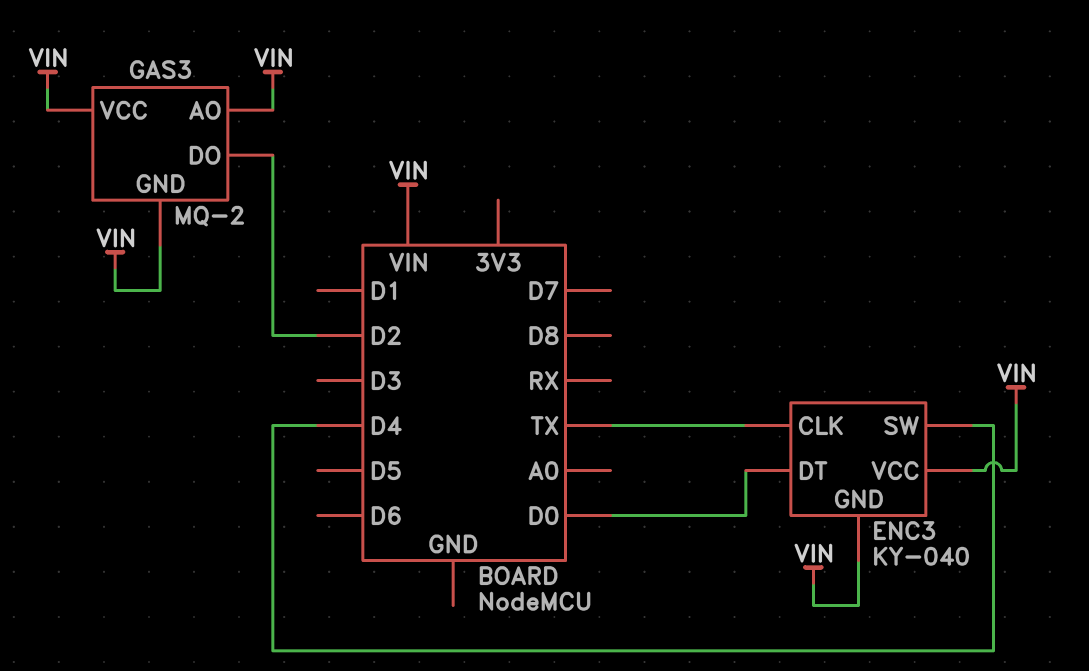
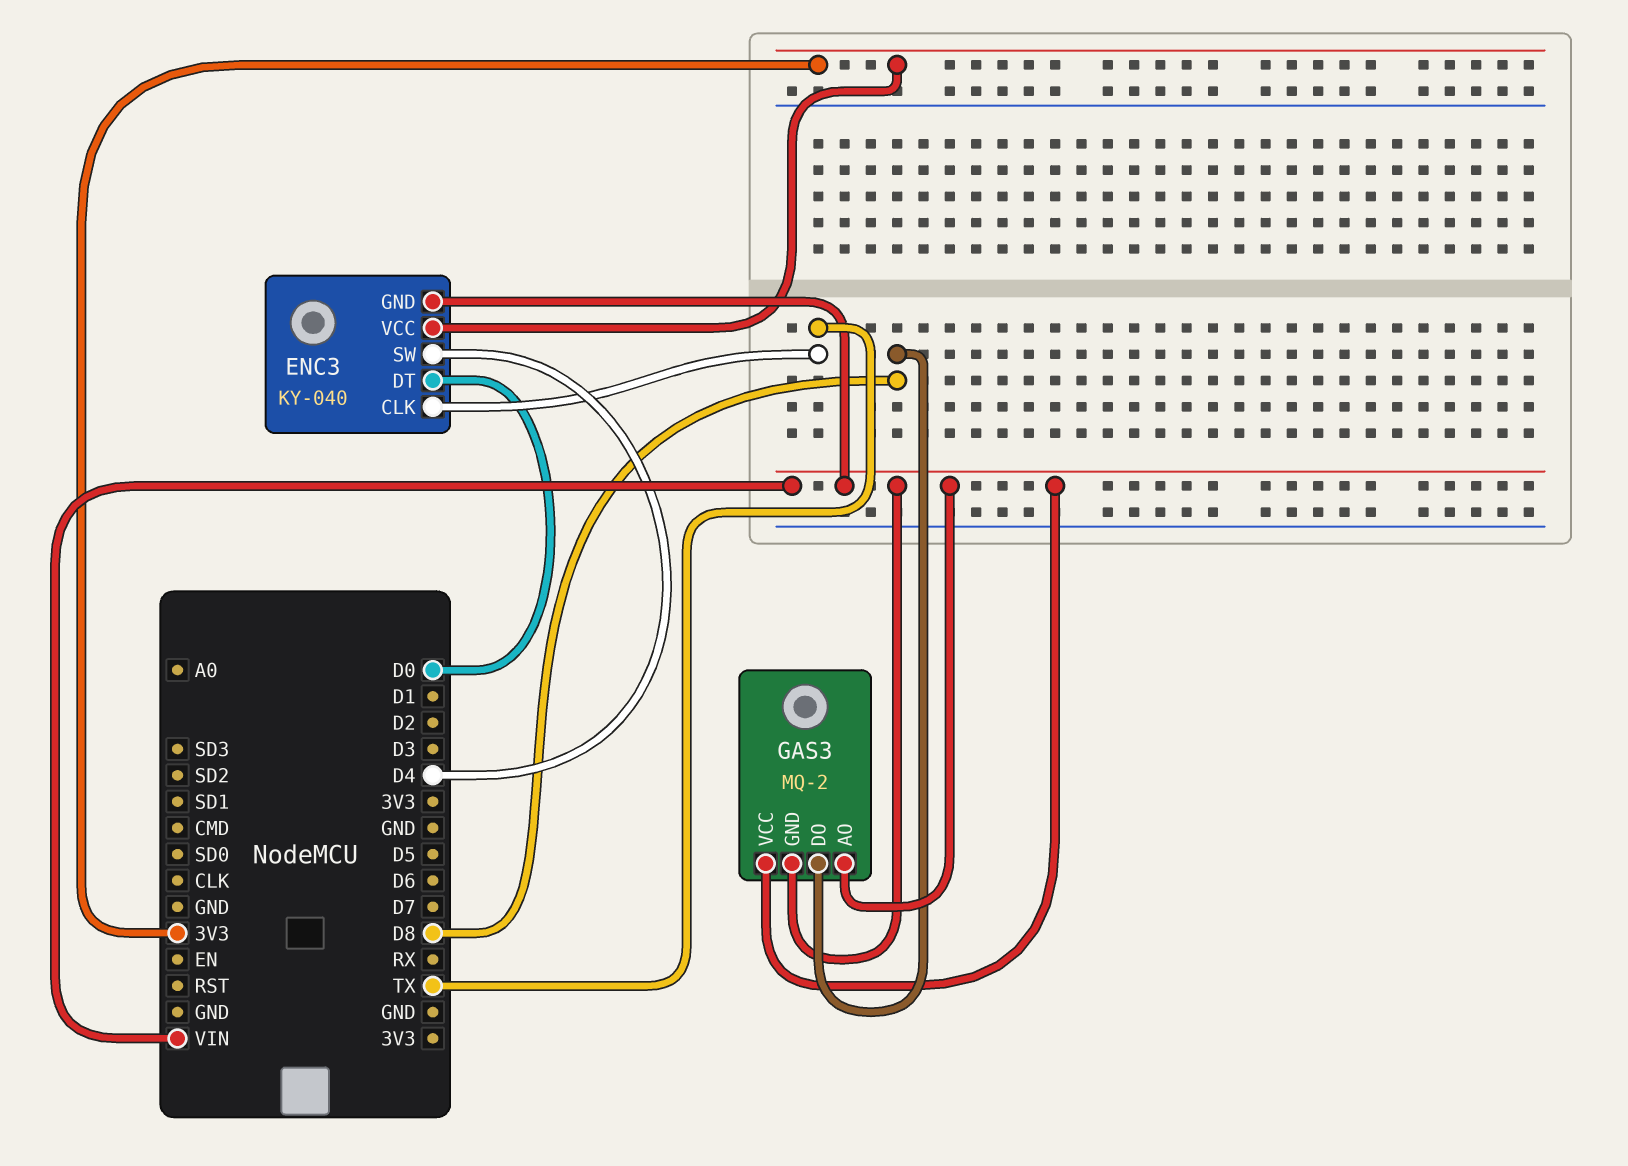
ENC3 pin VCC: VIN -> 3V3
GAS3 pin DO: D2 -> D8

